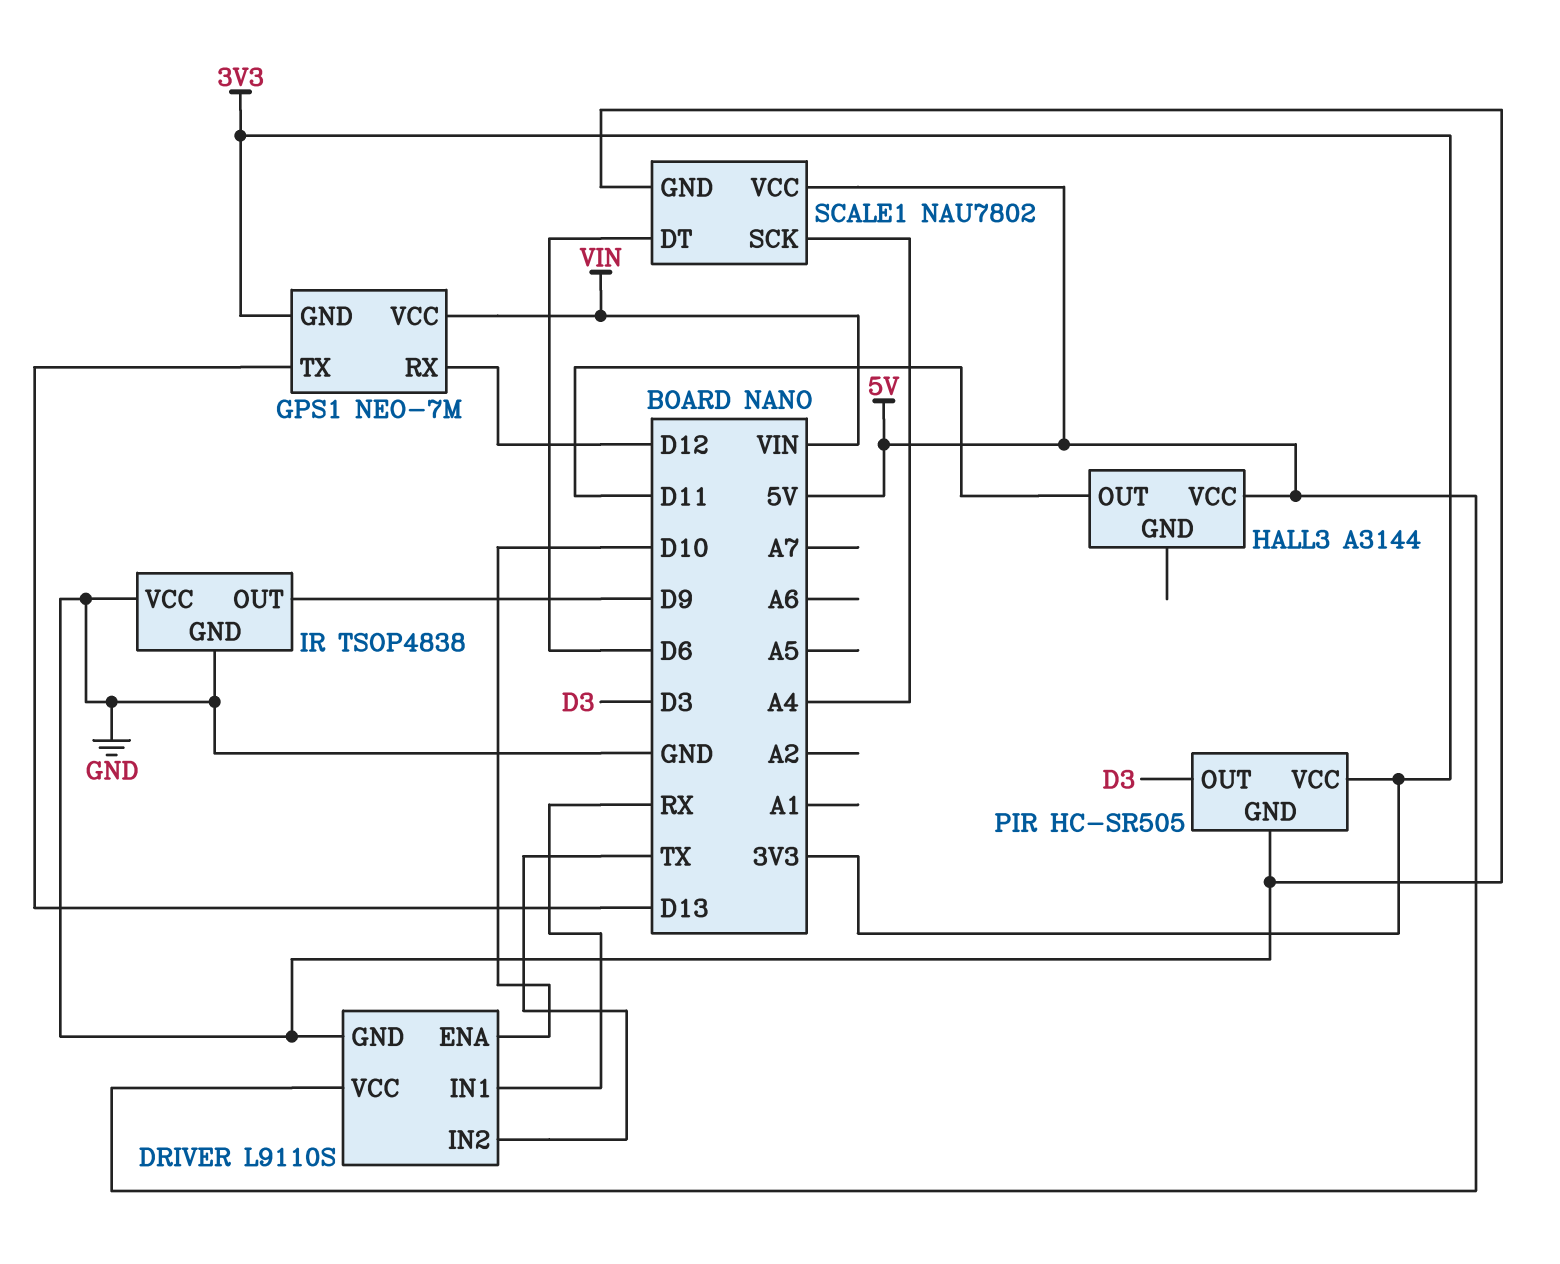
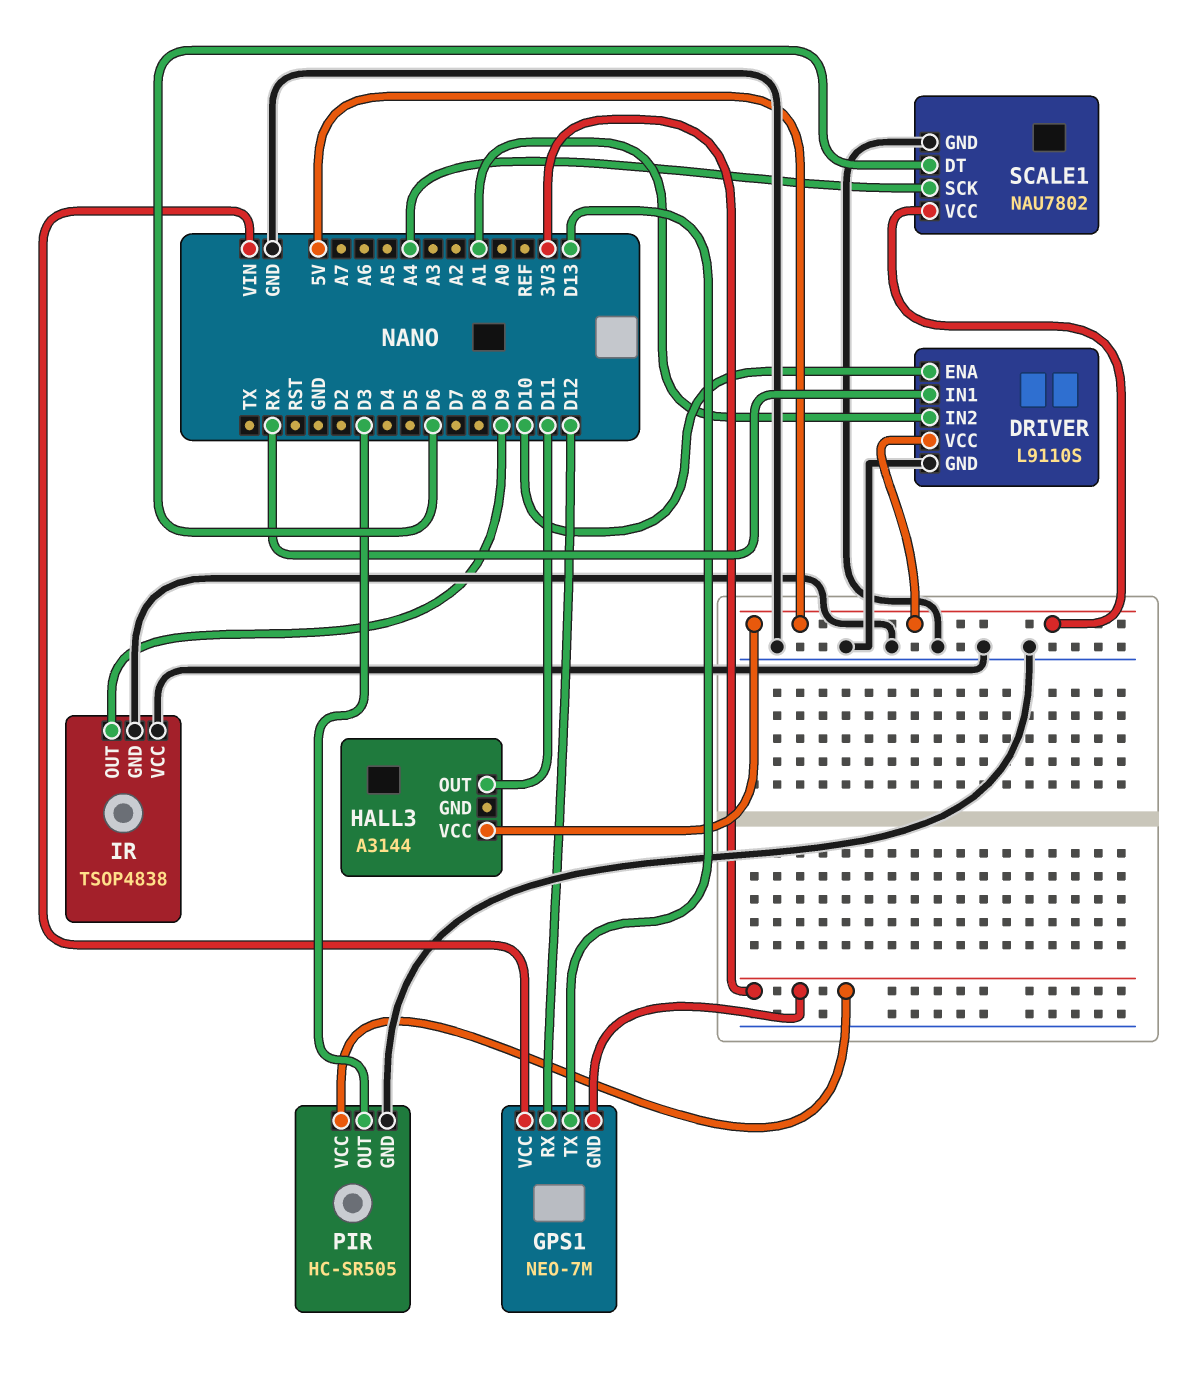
DRIVER pin IN2: TX -> A1

